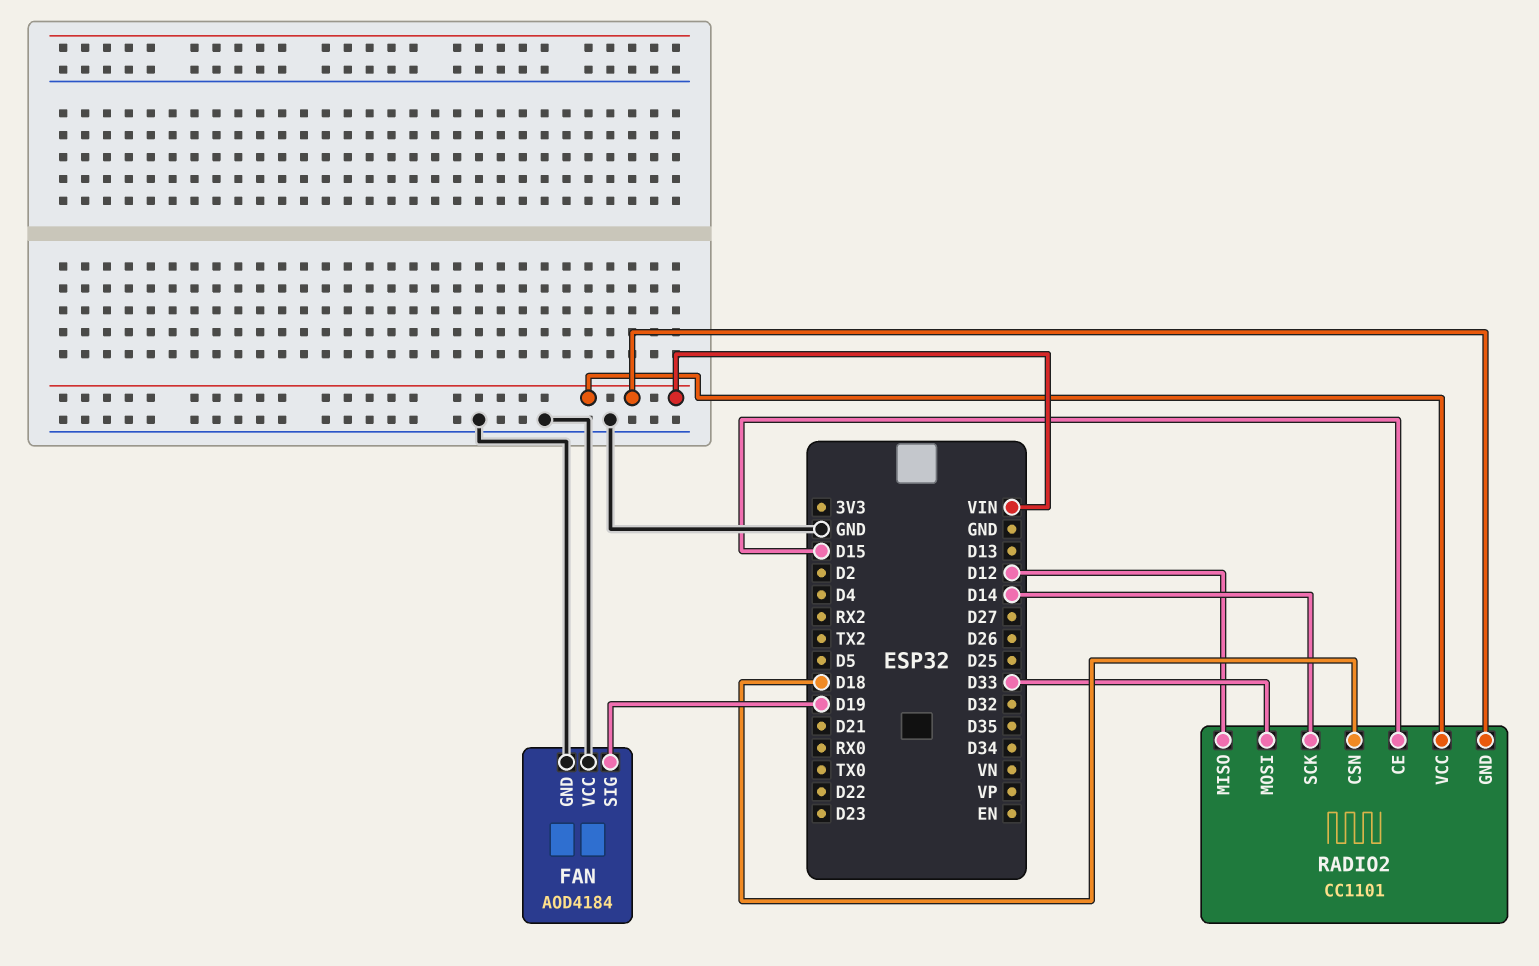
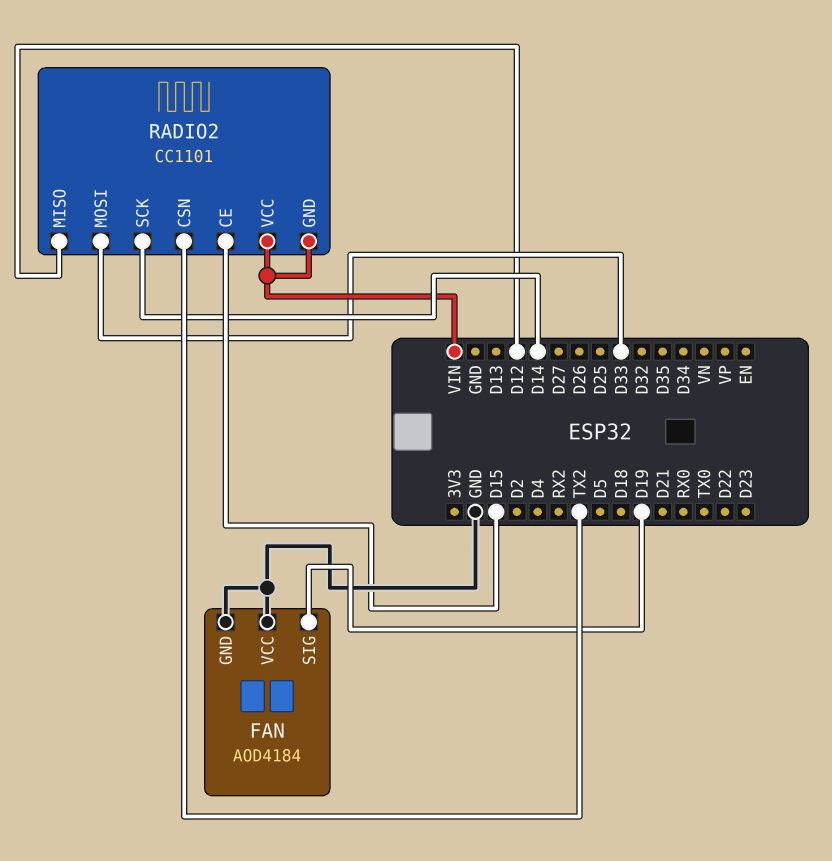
RADIO2 pin CSN: D18 -> TX2

